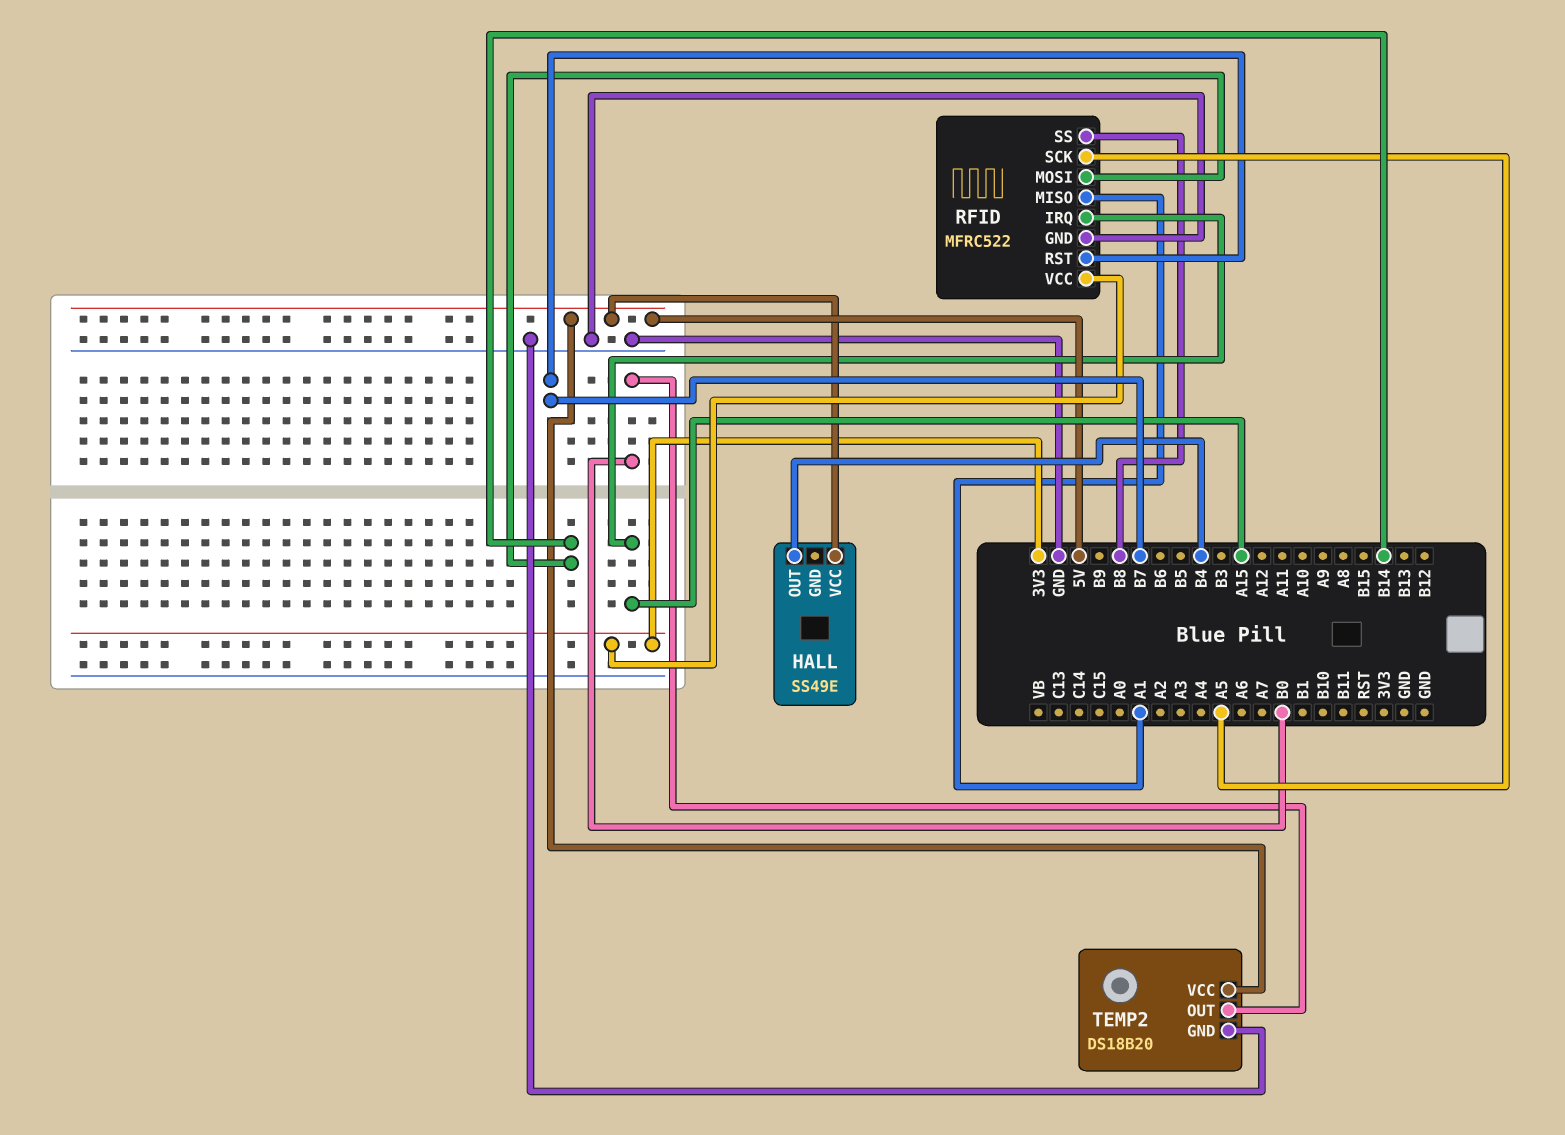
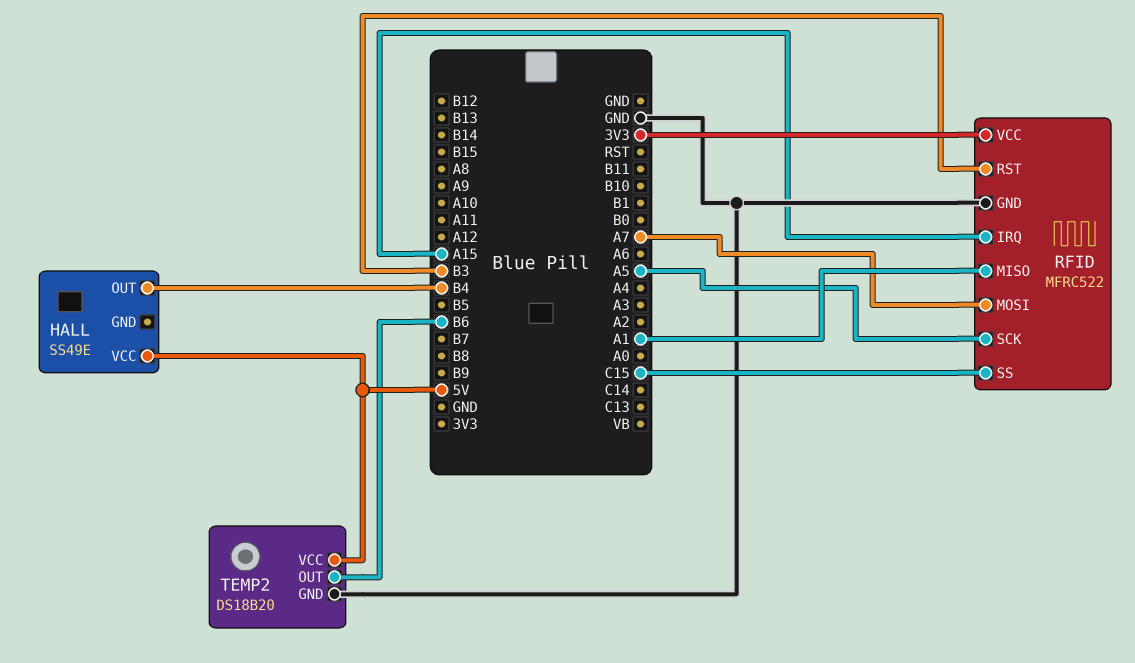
RFID pin MOSI: B14 -> A7
RFID pin RST: B7 -> B3
RFID pin SS: B8 -> C15
TEMP2 pin OUT: B0 -> B6

